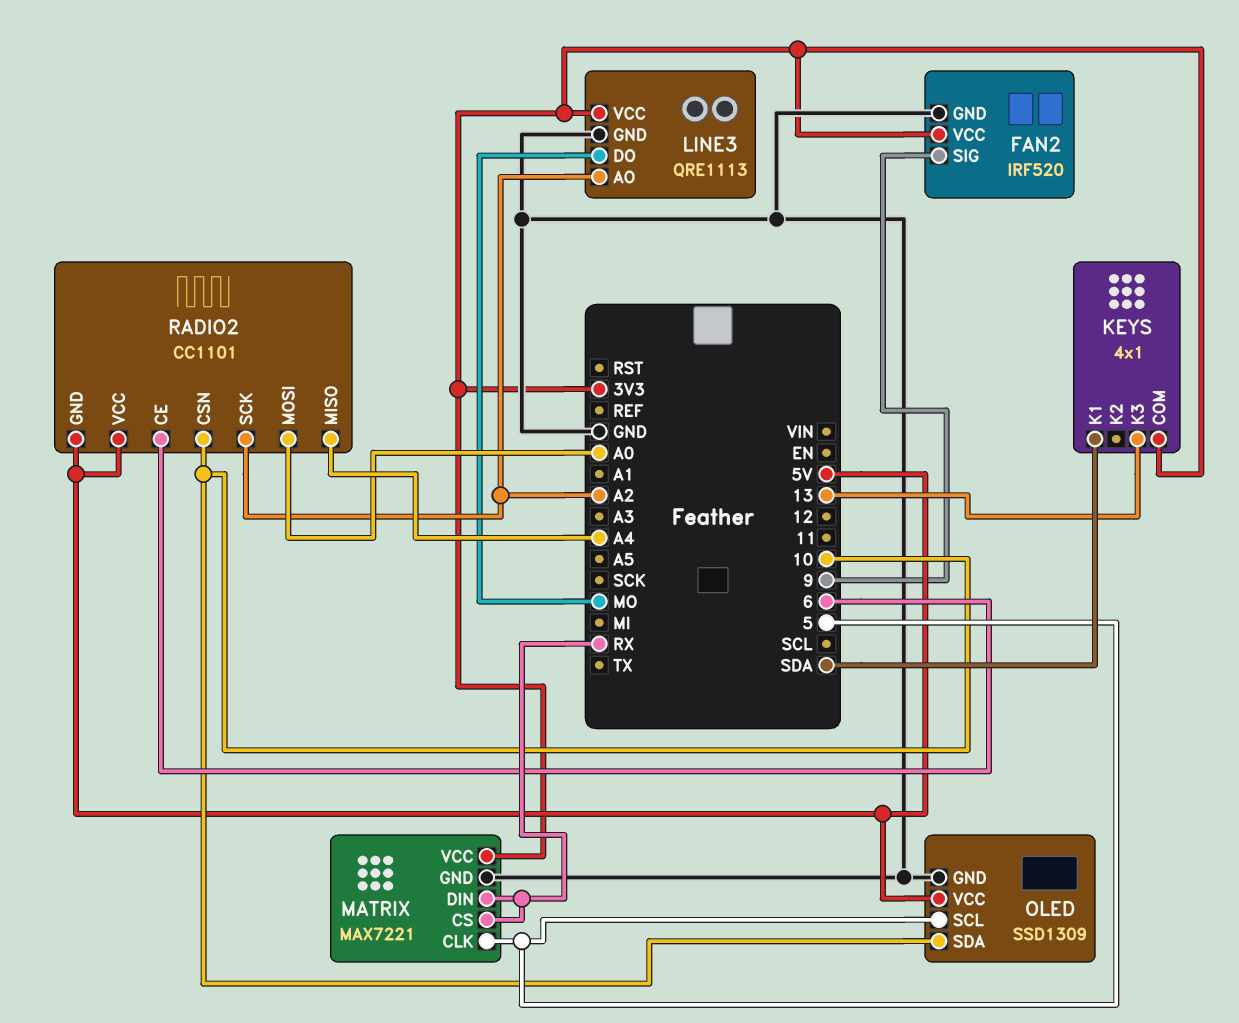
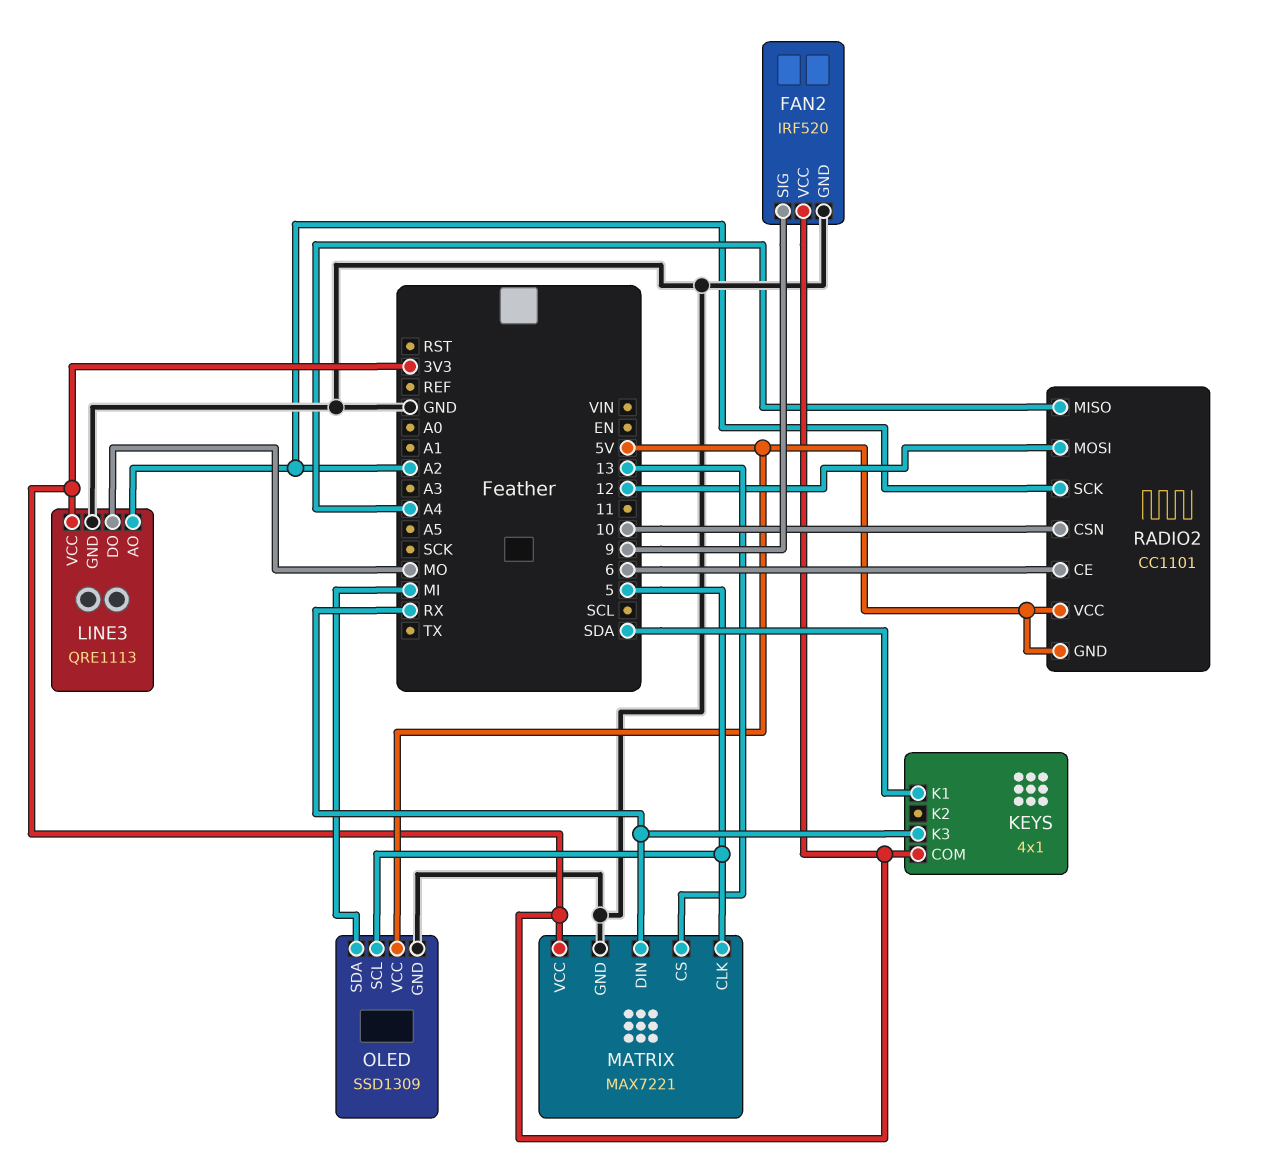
KEYS pin K3: 13 -> RX
MATRIX pin CS: RX -> 13
OLED pin SDA: 10 -> MI
RADIO2 pin MOSI: A0 -> 12

